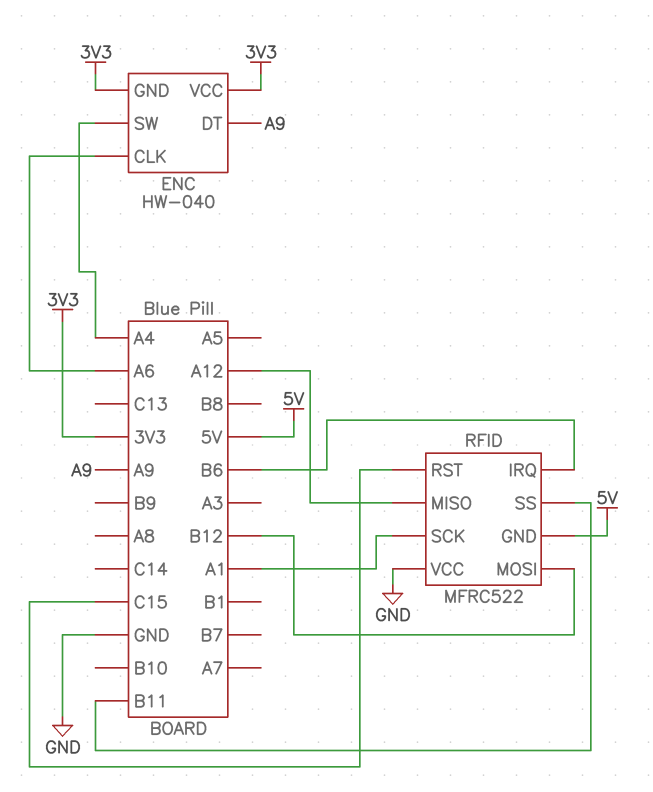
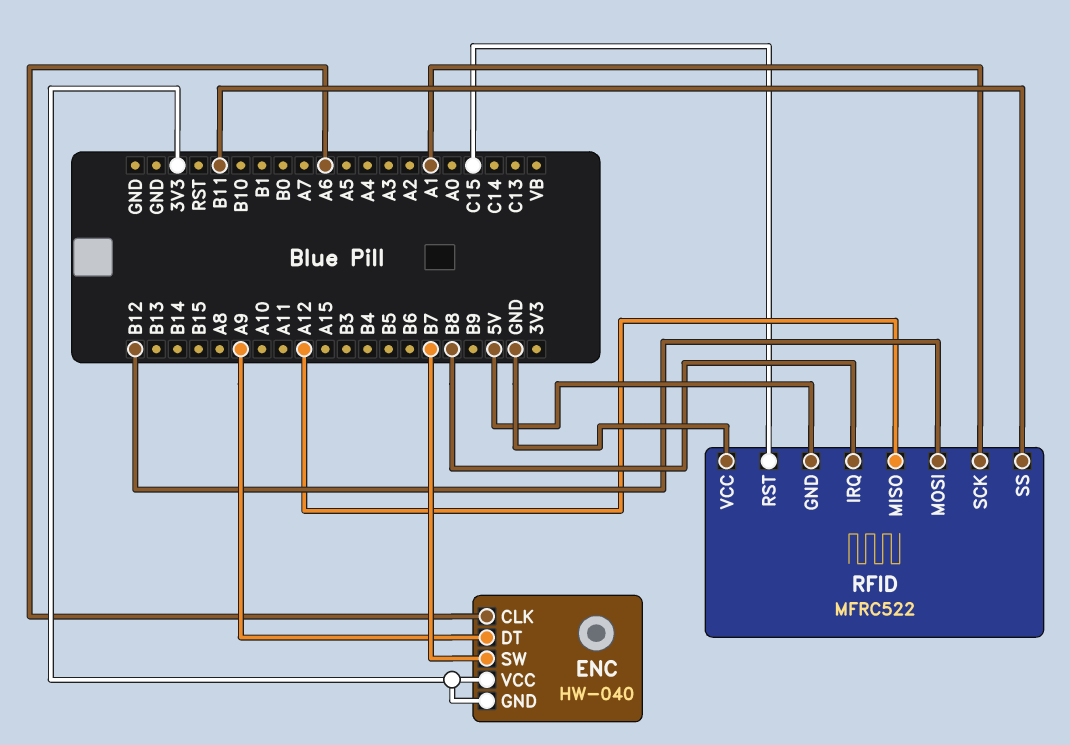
ENC pin SW: A4 -> B7
RFID pin IRQ: B6 -> B8

